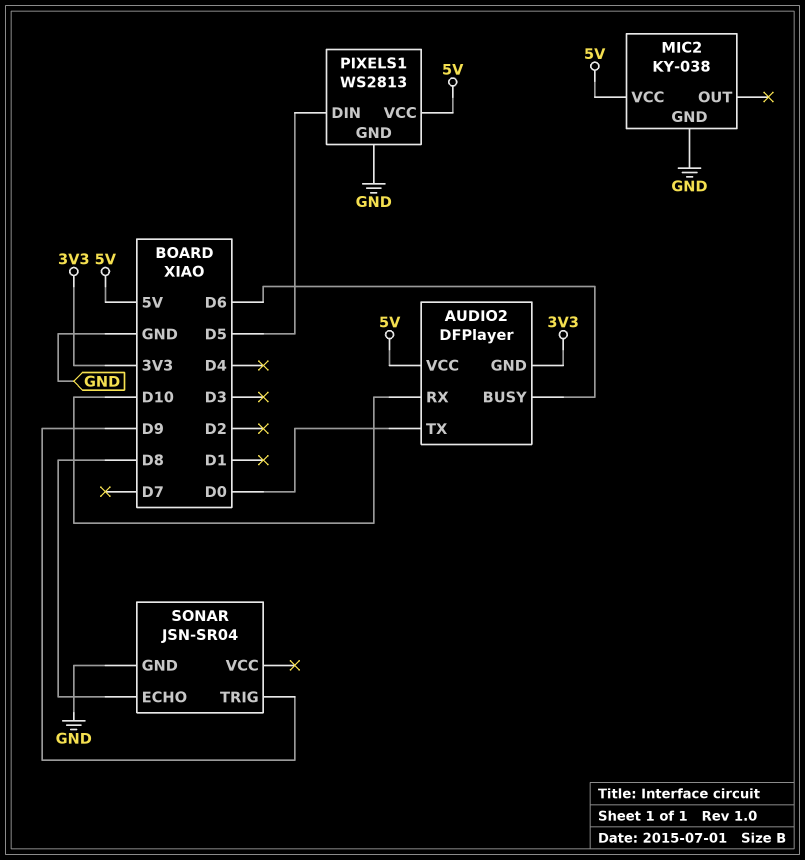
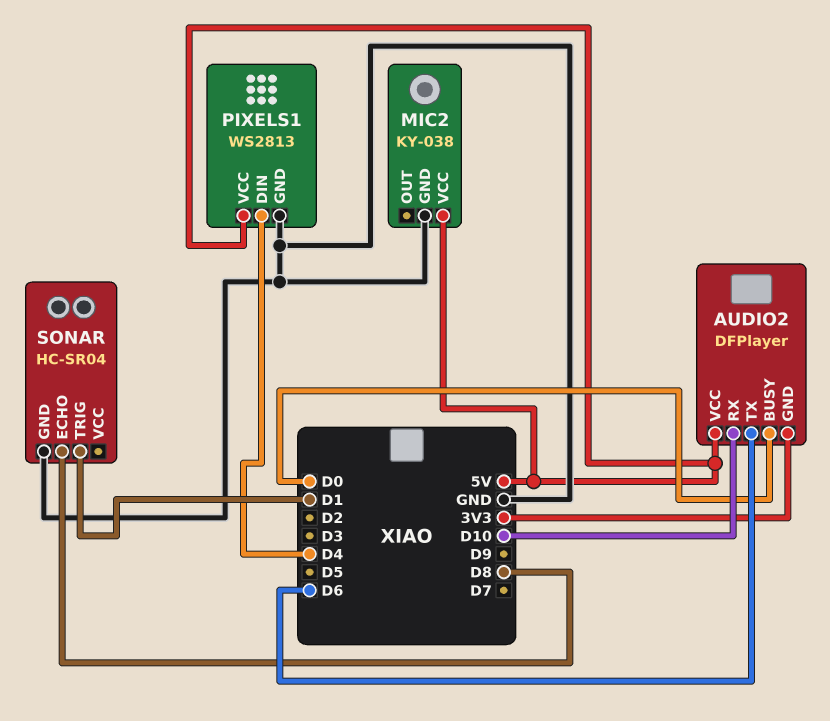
AUDIO2 pin BUSY: D6 -> D0
AUDIO2 pin TX: D0 -> D6
PIXELS1 pin DIN: D5 -> D4
SONAR: JSN-SR04 -> HC-SR04
SONAR pin TRIG: D9 -> D1

